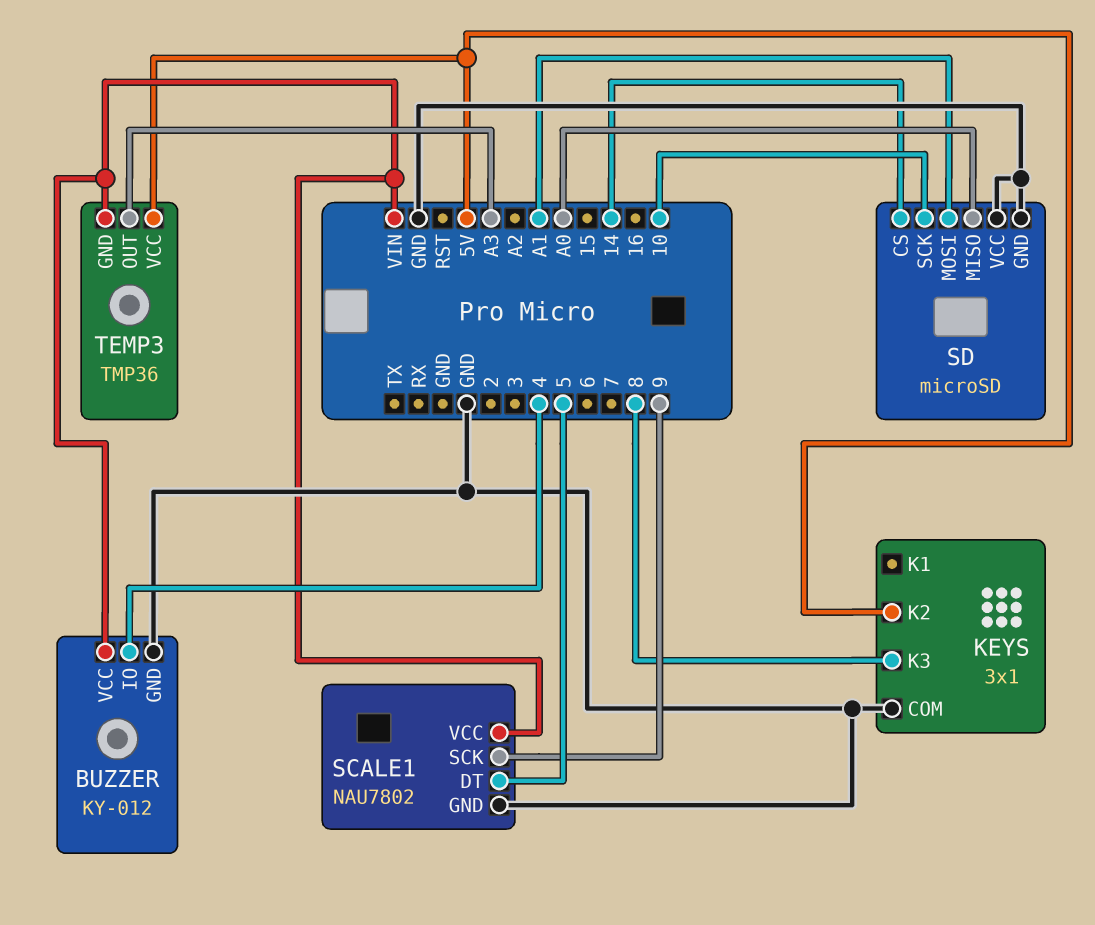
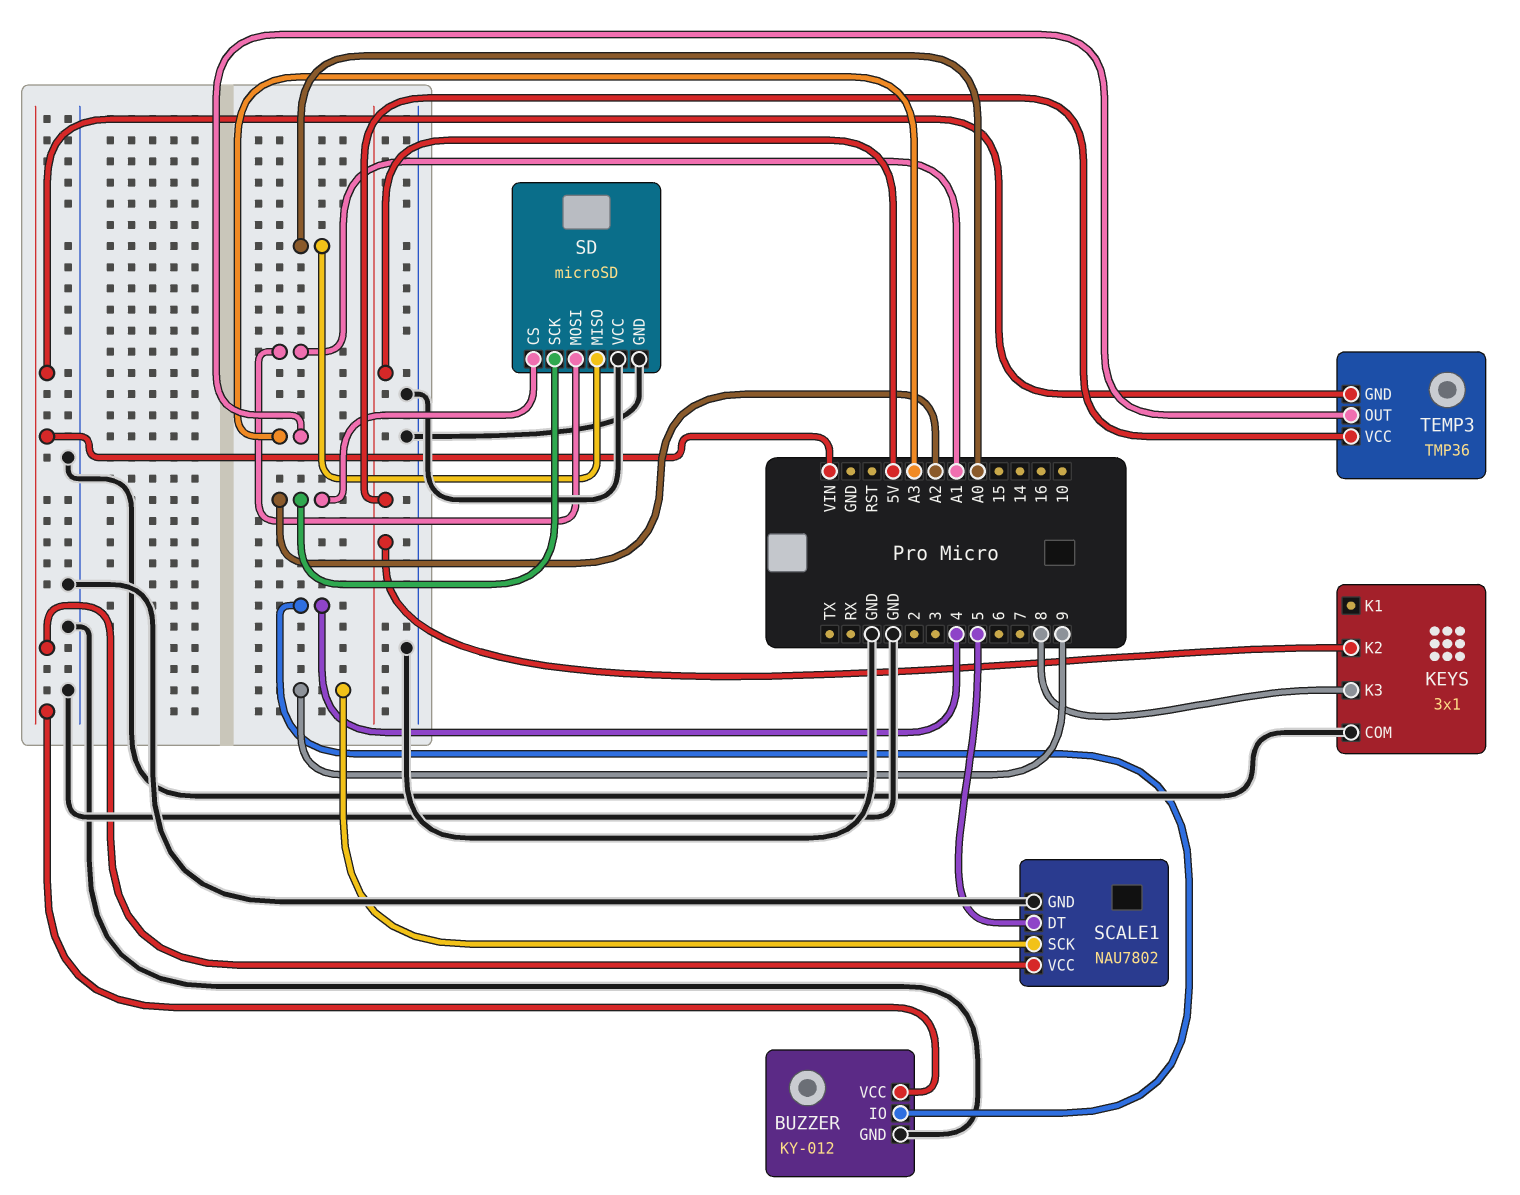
SD pin CS: 14 -> A2
SD pin SCK: 10 -> A2

